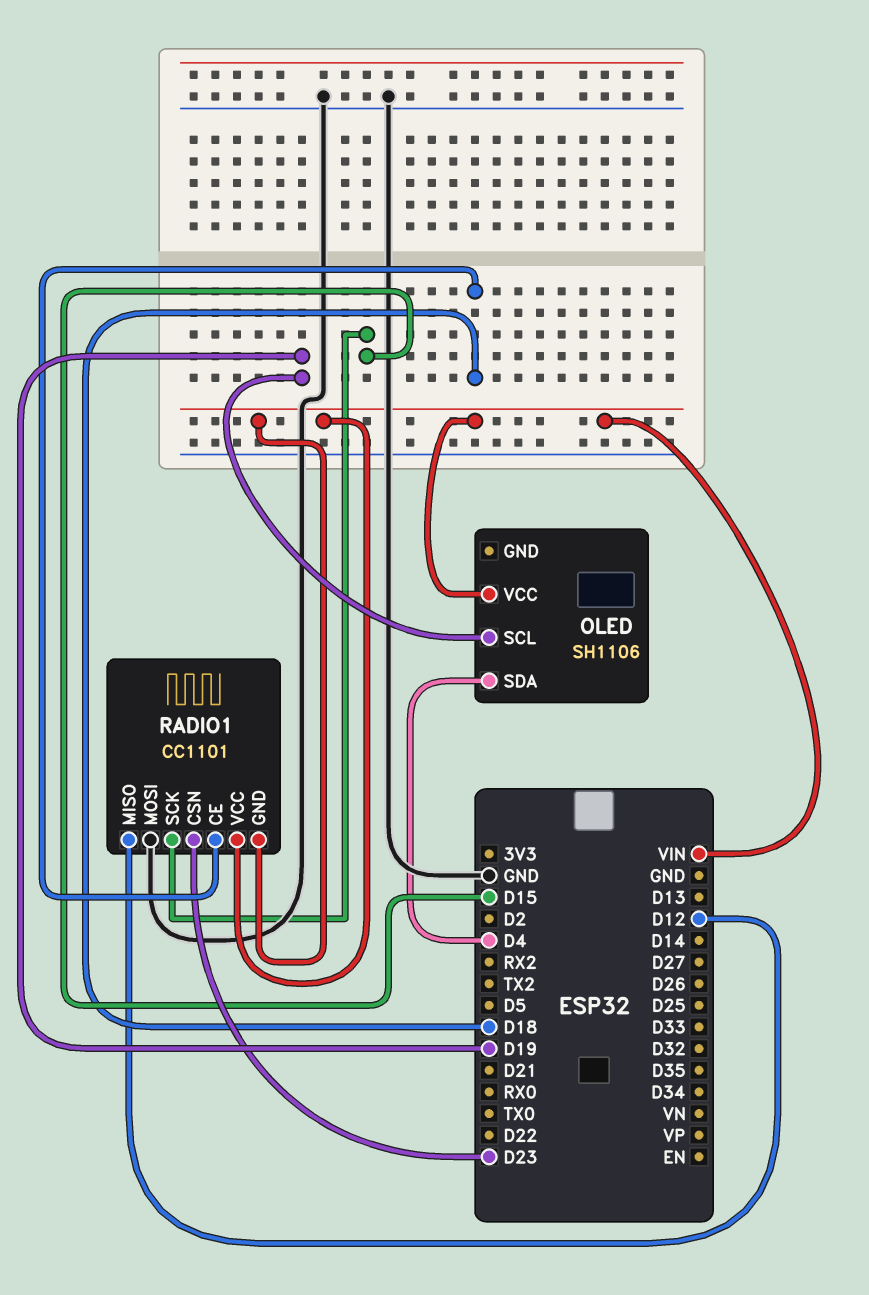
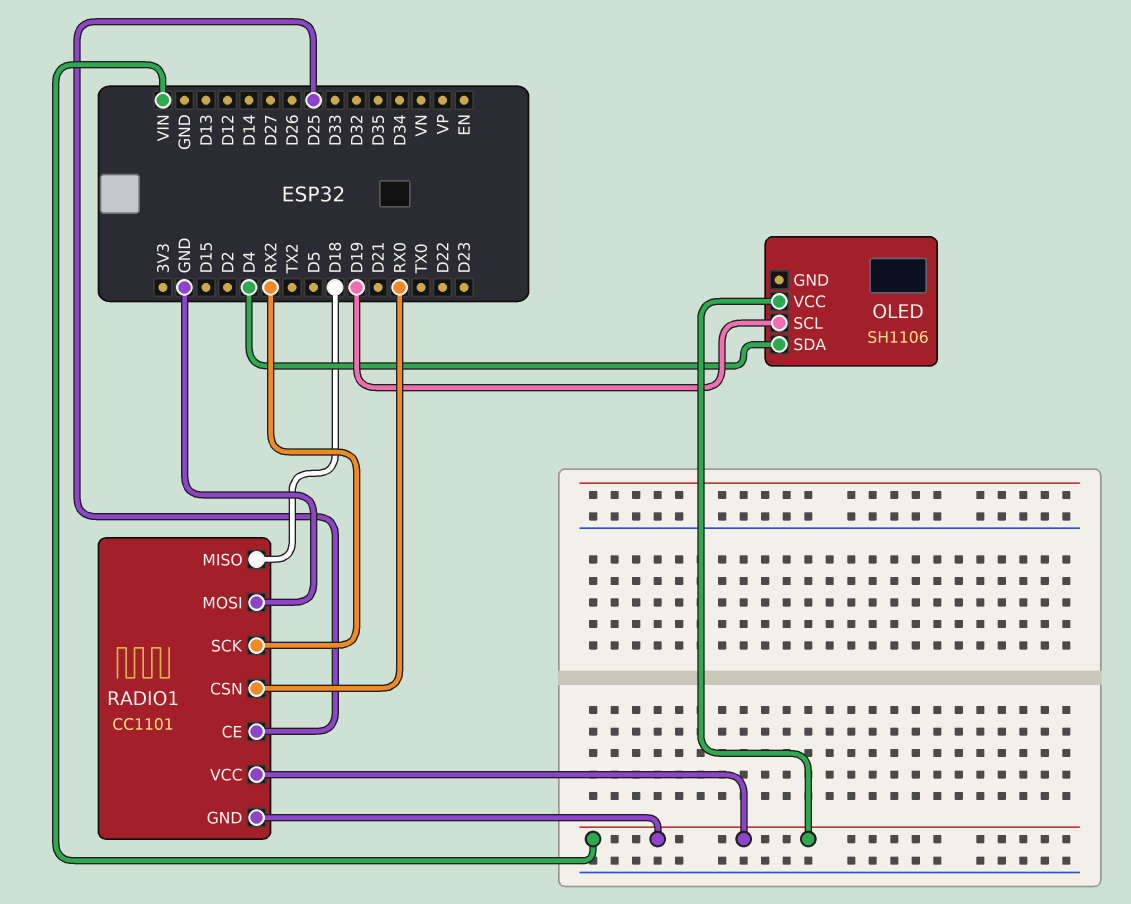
RADIO1 pin CE: D18 -> D25
RADIO1 pin CSN: D23 -> RX0
RADIO1 pin MISO: D12 -> D18
RADIO1 pin SCK: D15 -> RX2

